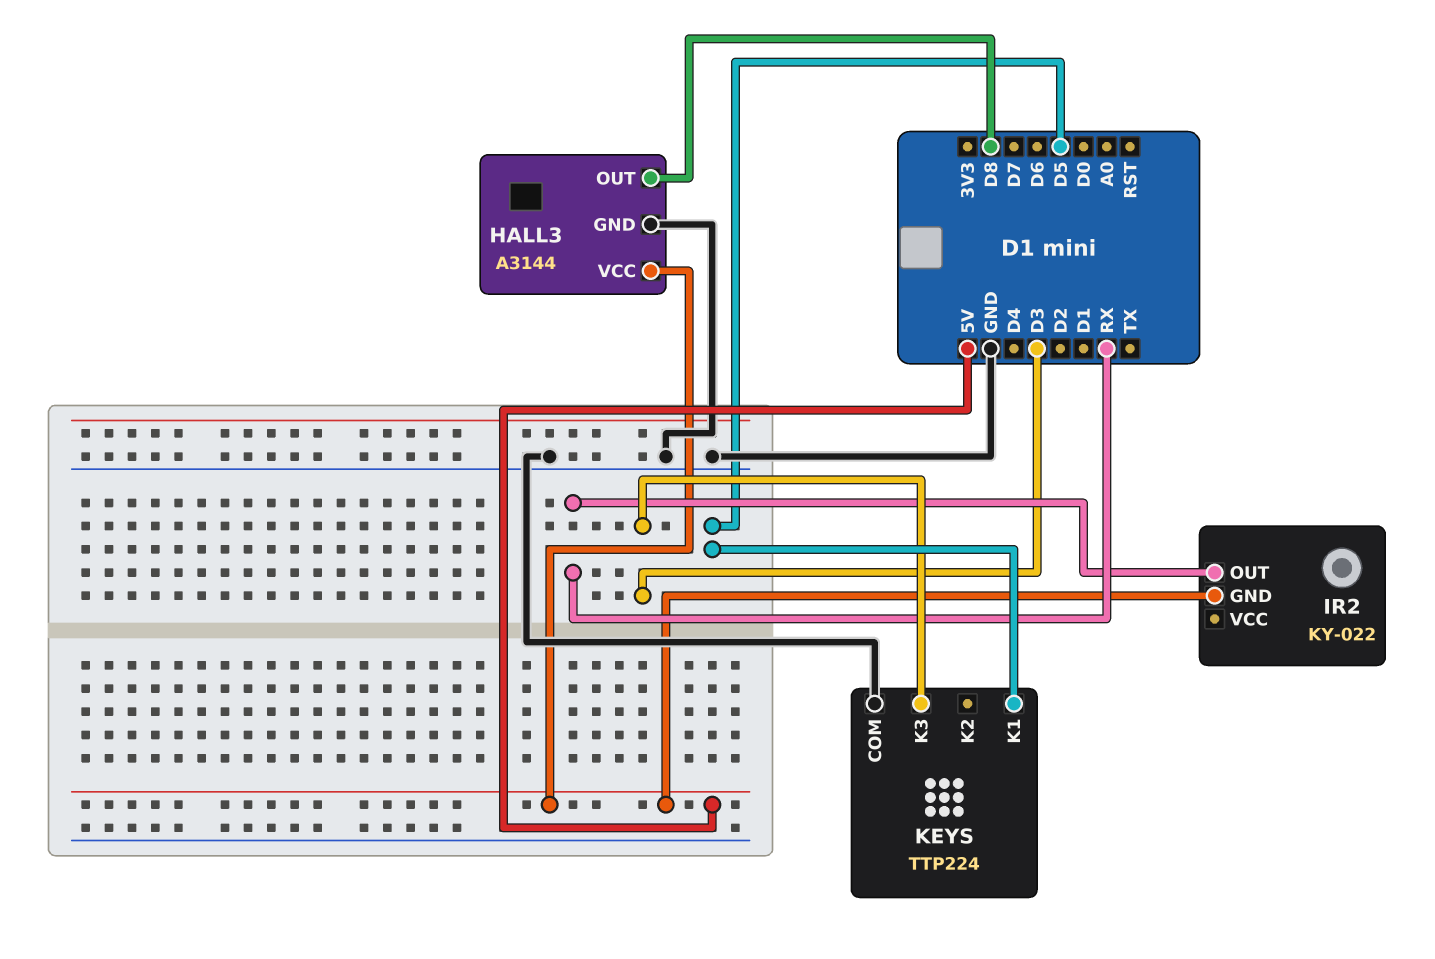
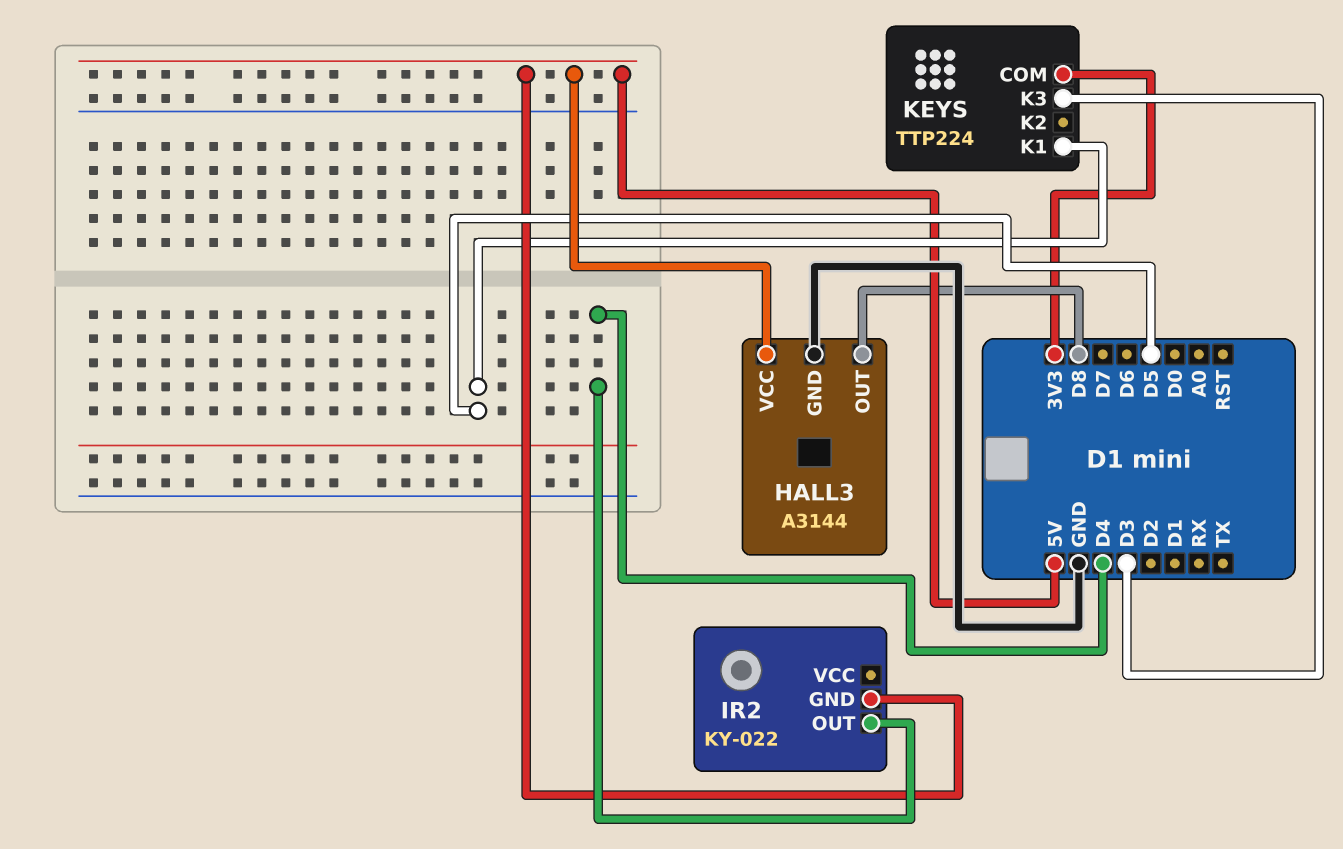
IR2 pin OUT: RX -> D4
KEYS pin COM: GND -> 3V3

